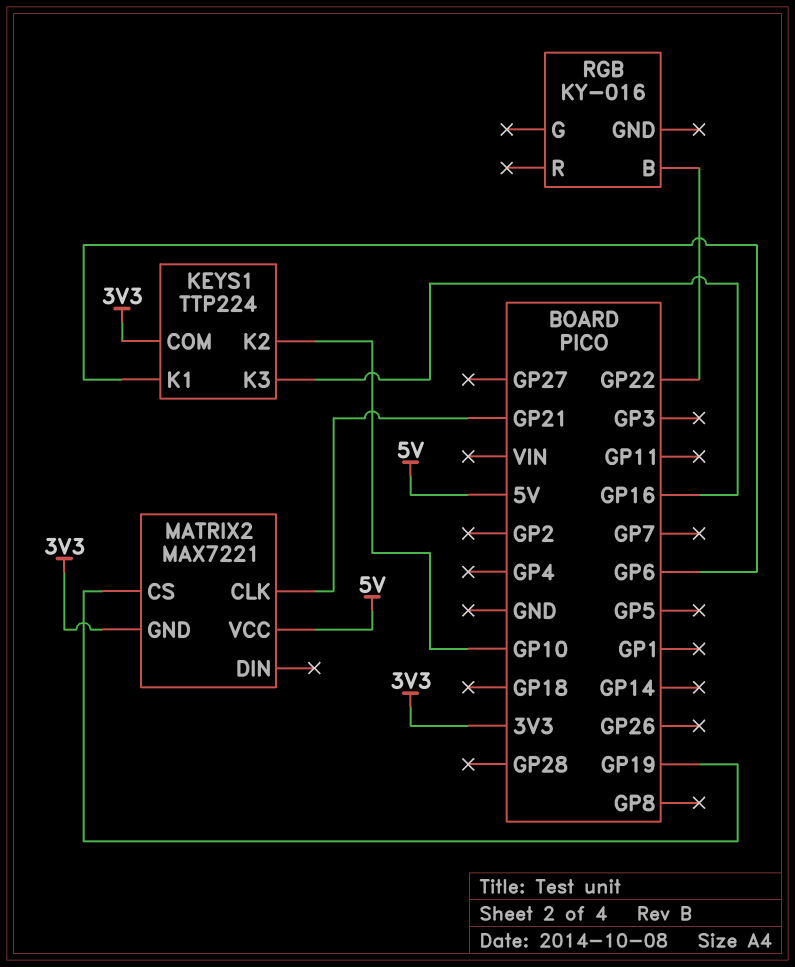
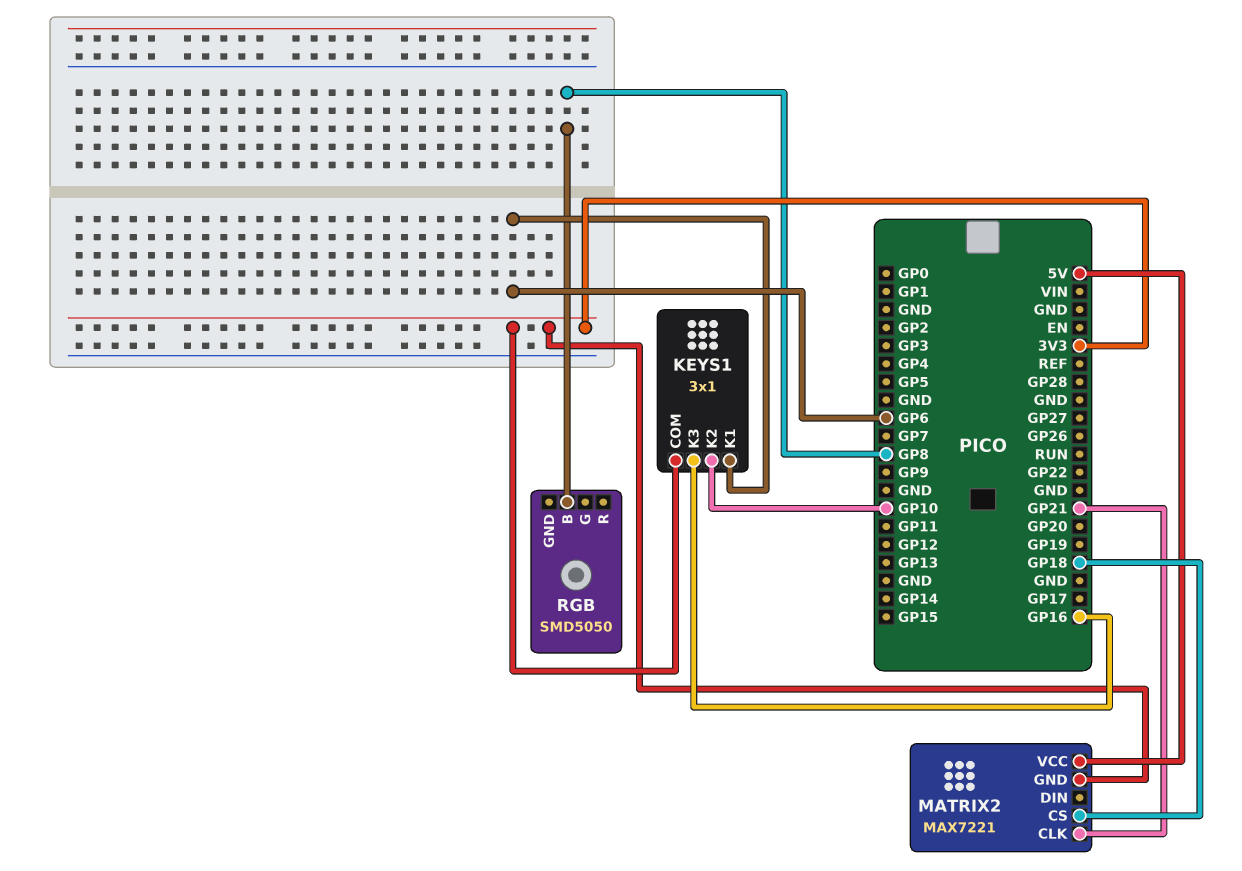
KEYS1: TTP224 -> 3x1
MATRIX2 pin CS: GP19 -> GP18
RGB: KY-016 -> SMD5050
RGB pin B: GP22 -> GP8

